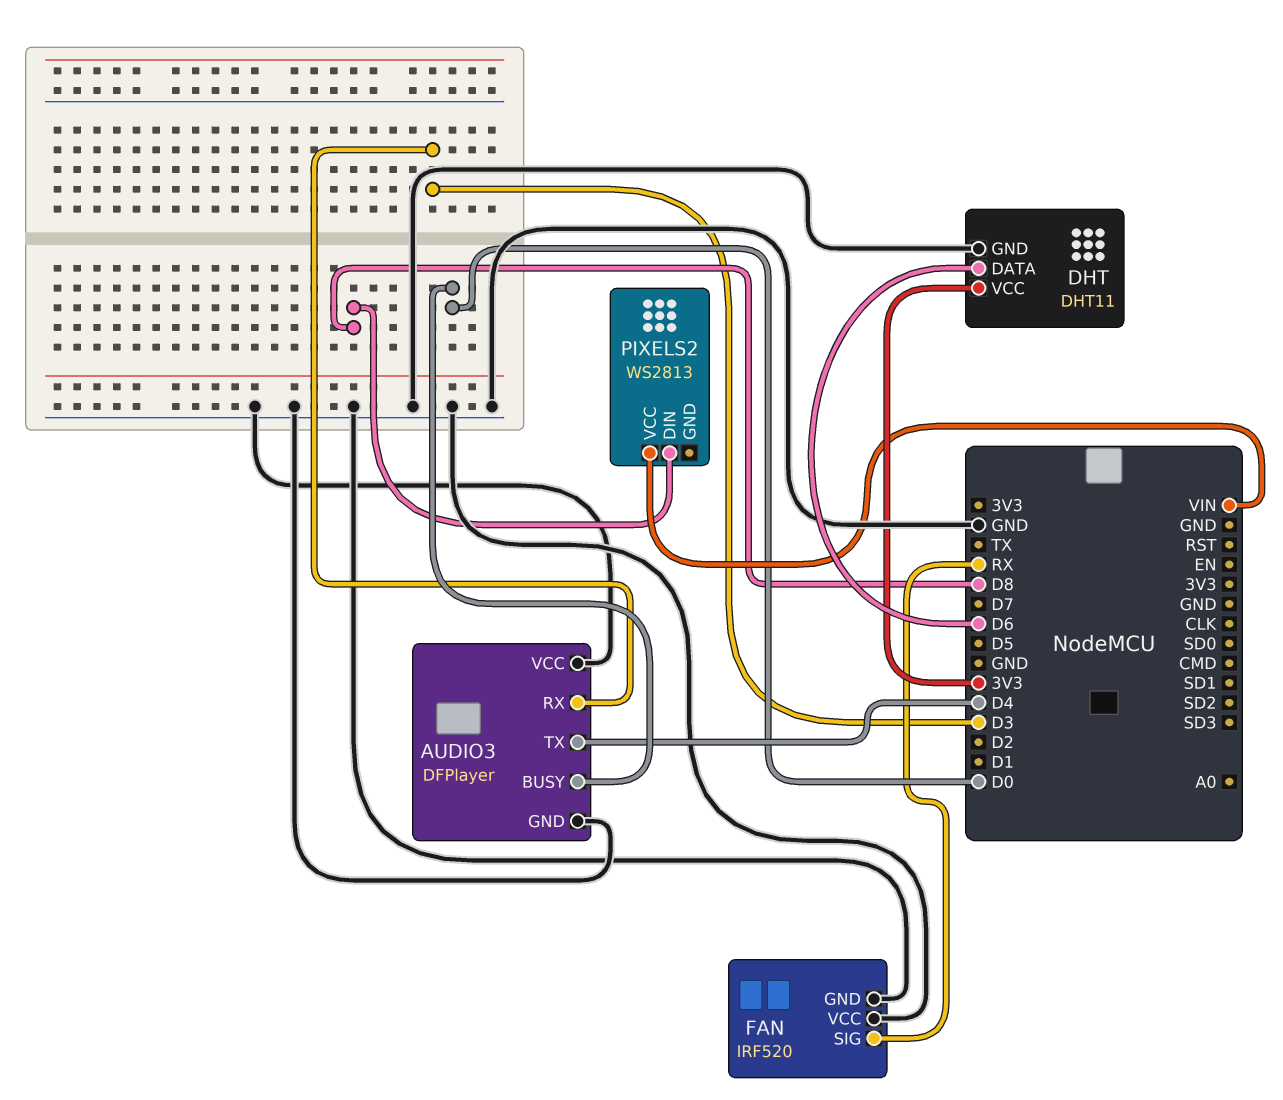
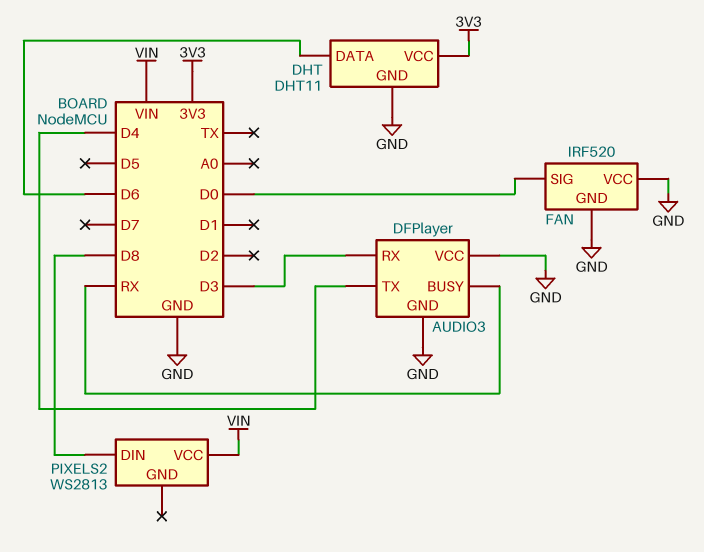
AUDIO3 pin BUSY: D0 -> RX
FAN pin SIG: RX -> D0

